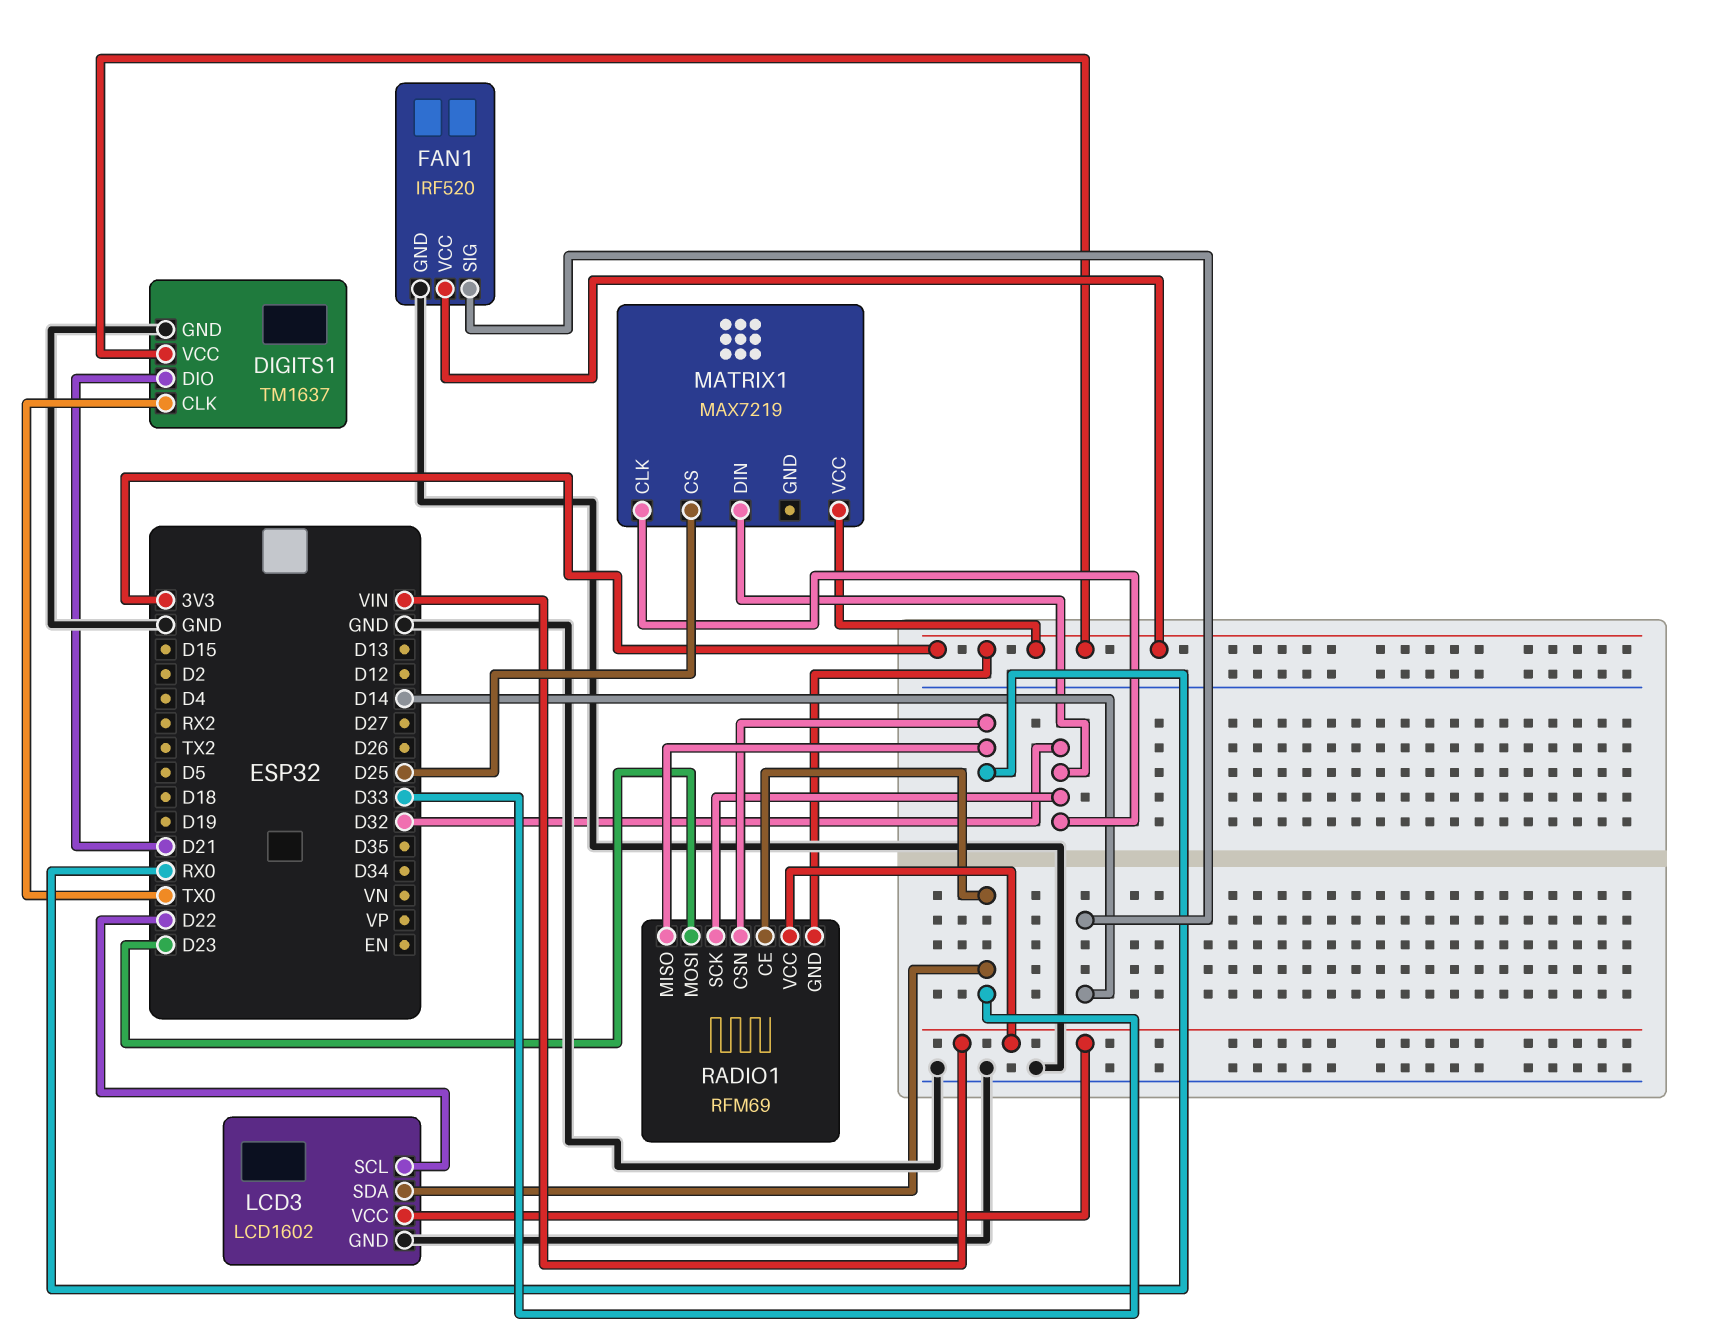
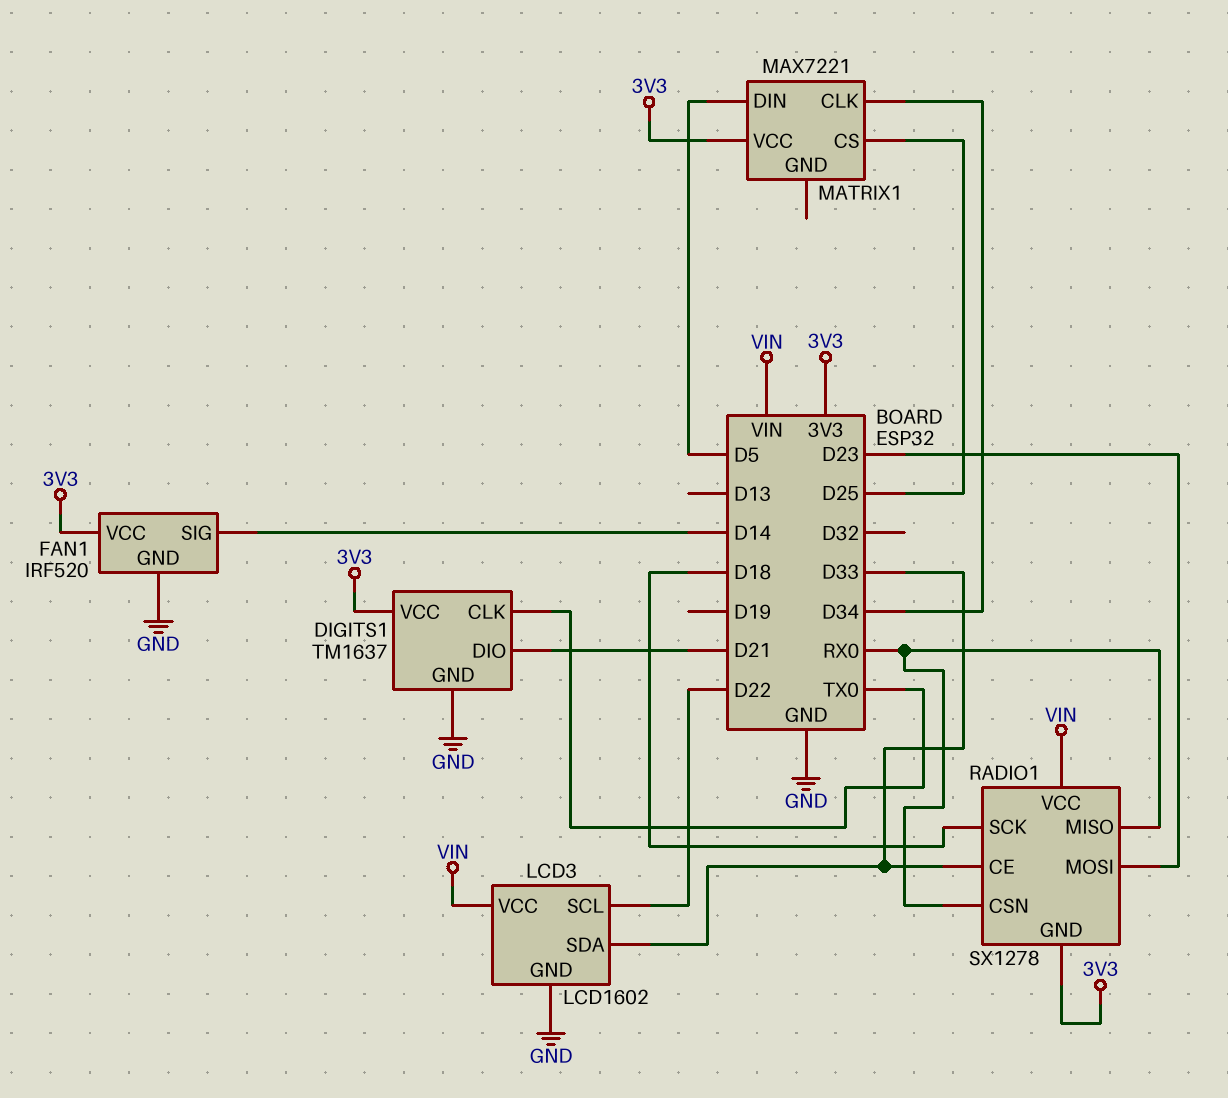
MATRIX1: MAX7219 -> MAX7221
MATRIX1 pin CLK: D32 -> D34
MATRIX1 pin DIN: D32 -> D5
RADIO1: RFM69 -> SX1278
RADIO1 pin SCK: D32 -> D18

